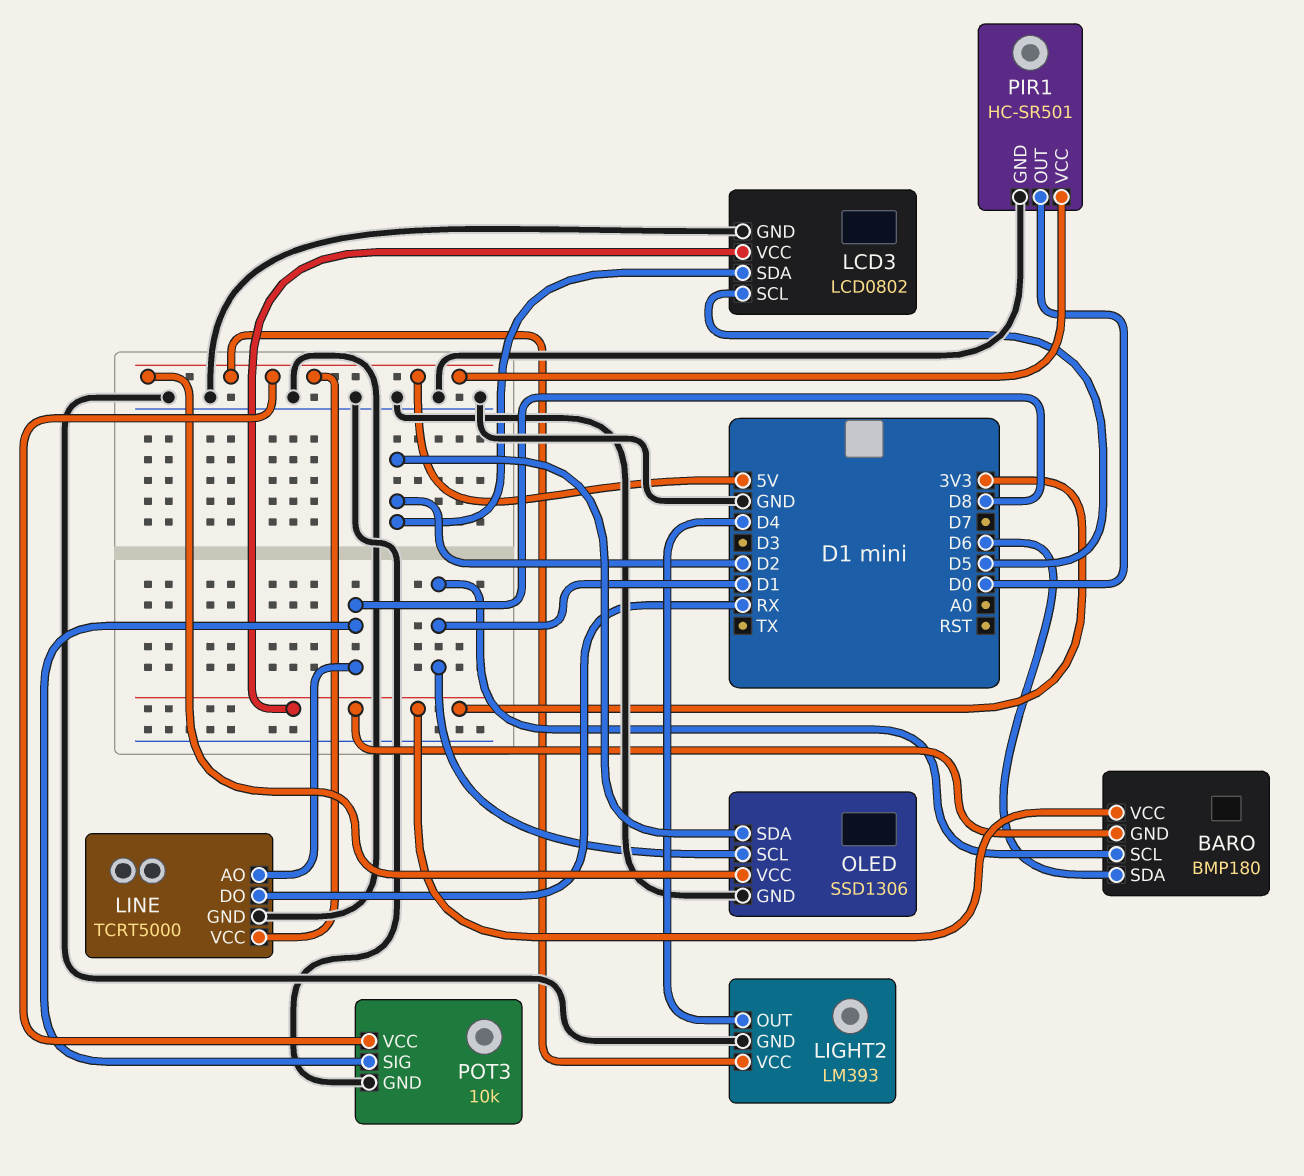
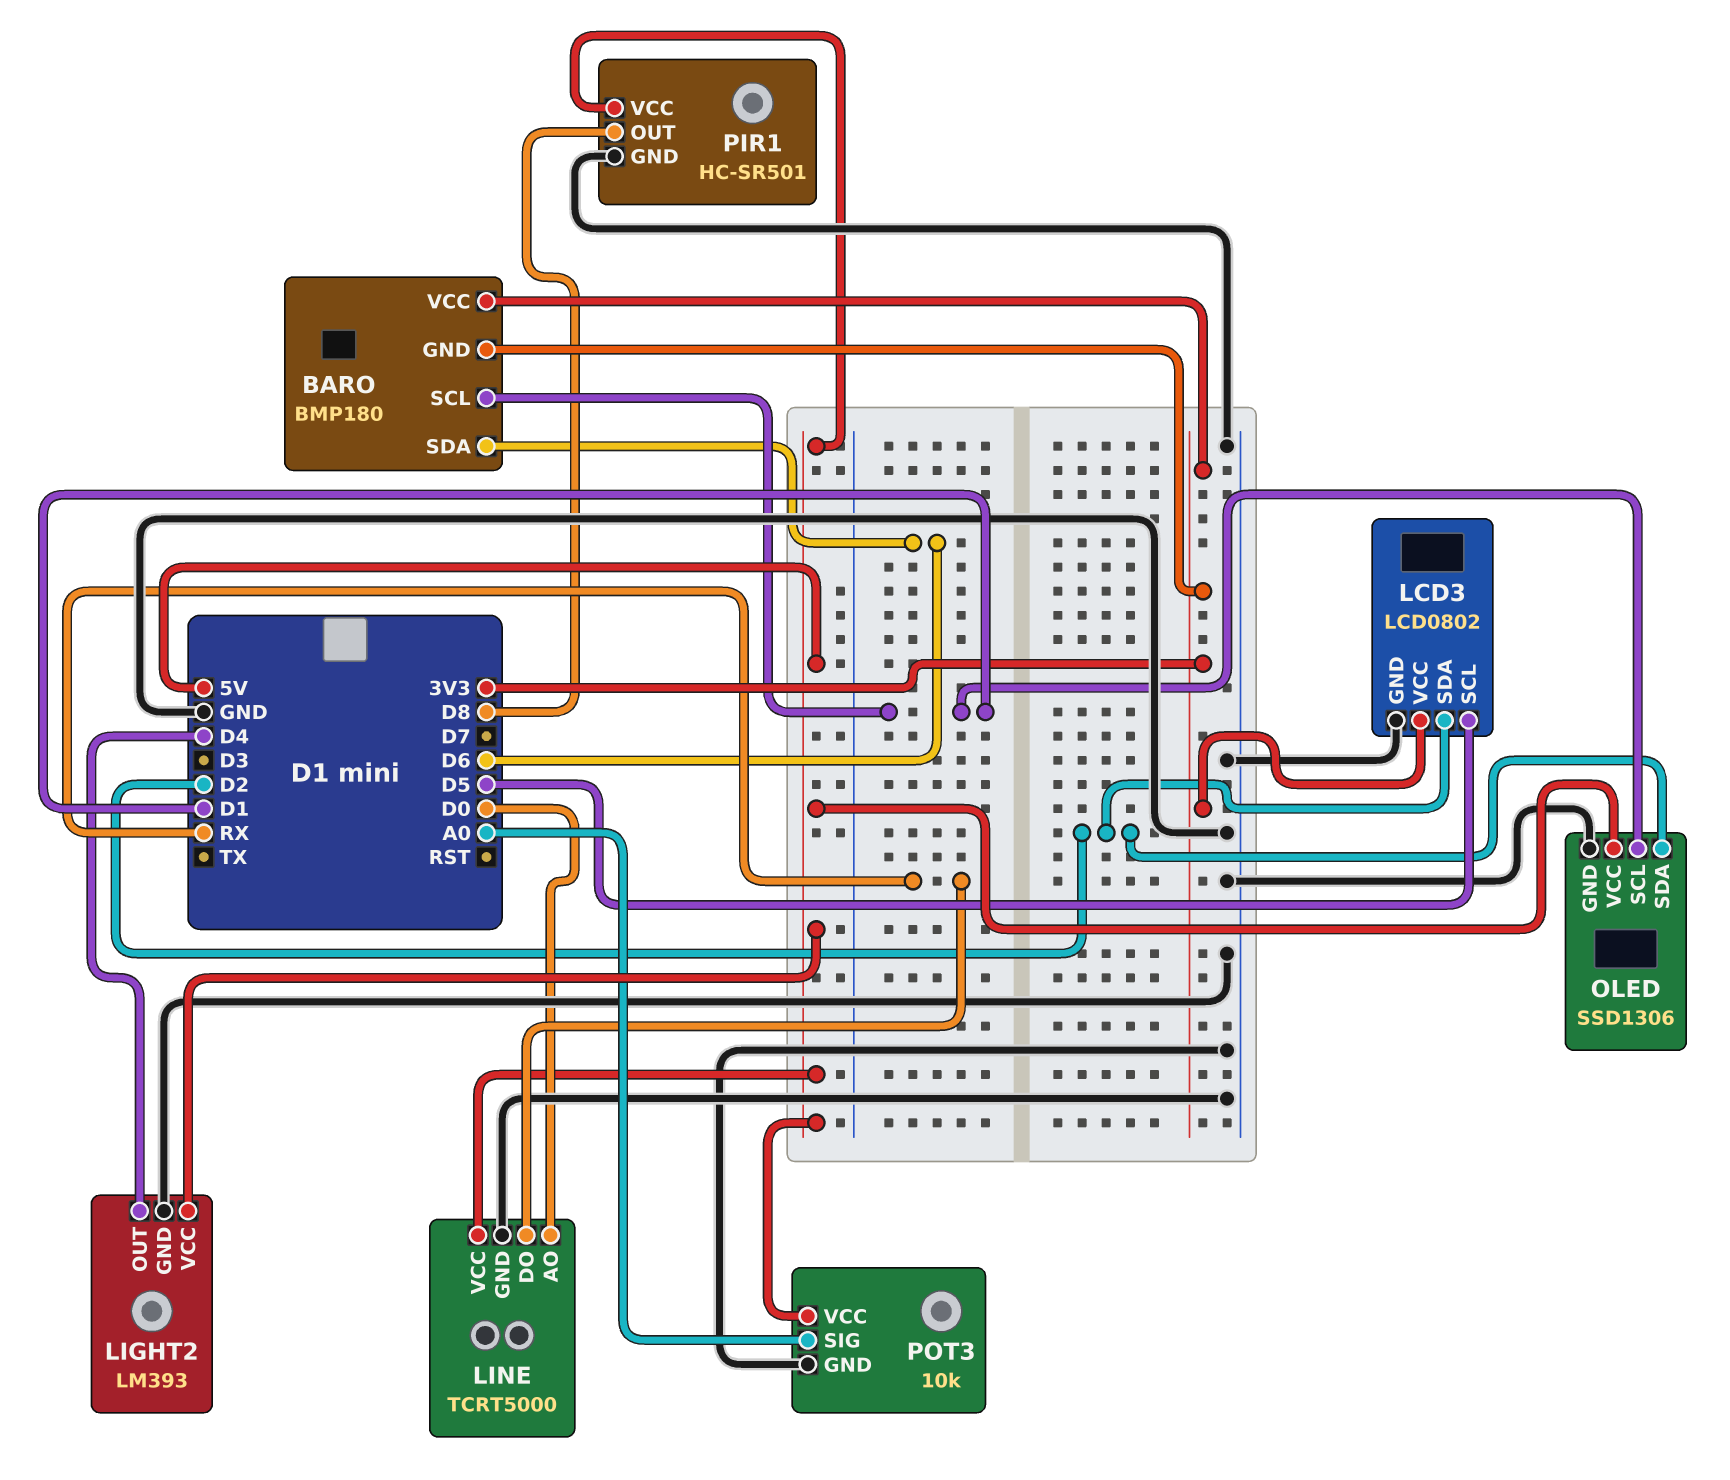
LINE pin AO: D8 -> D0
PIR1 pin OUT: D0 -> D8
POT3 pin SIG: D8 -> A0

